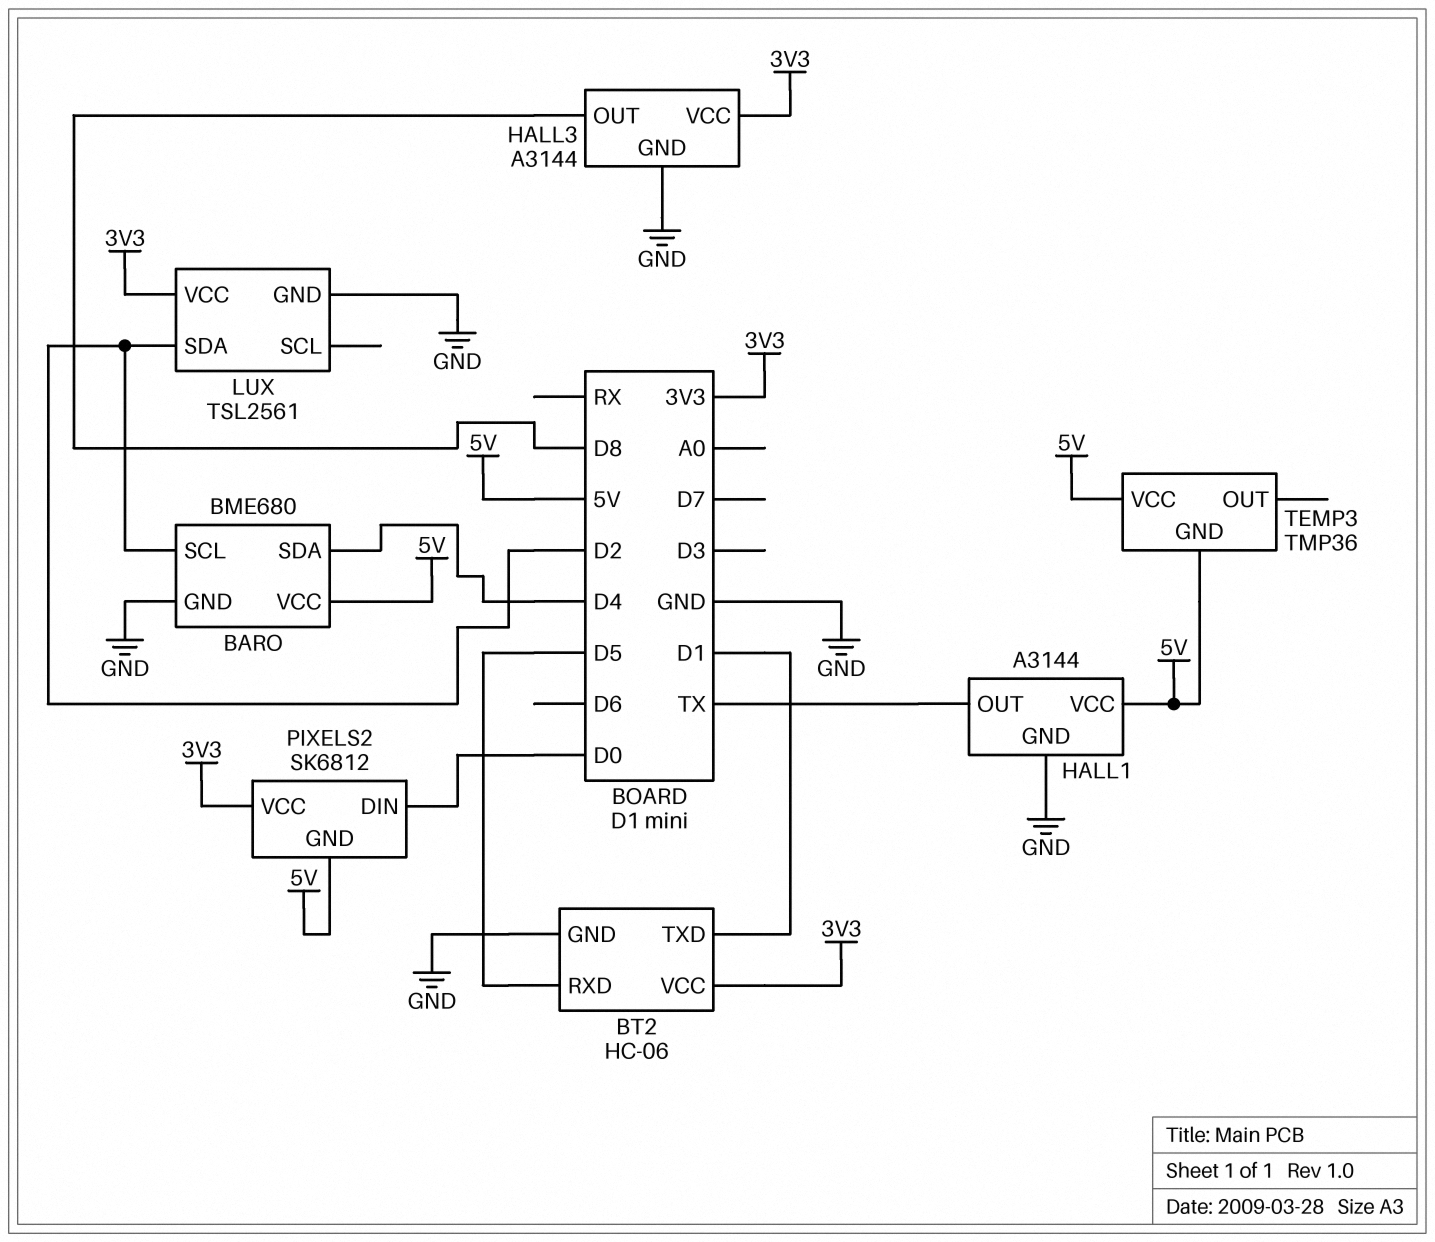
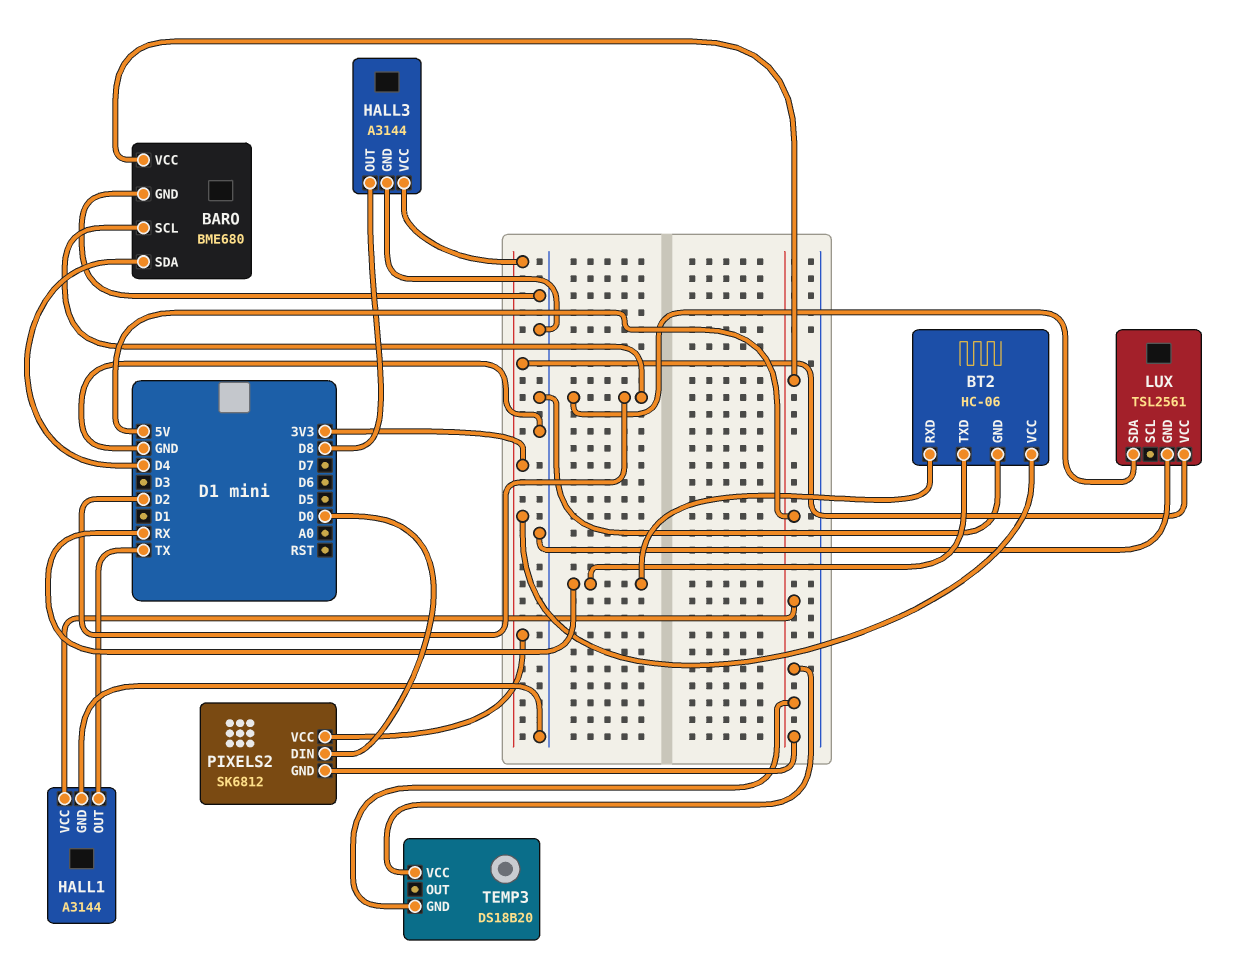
BT2 pin RXD: D5 -> RX
BT2 pin TXD: D1 -> RX
TEMP3: TMP36 -> DS18B20

